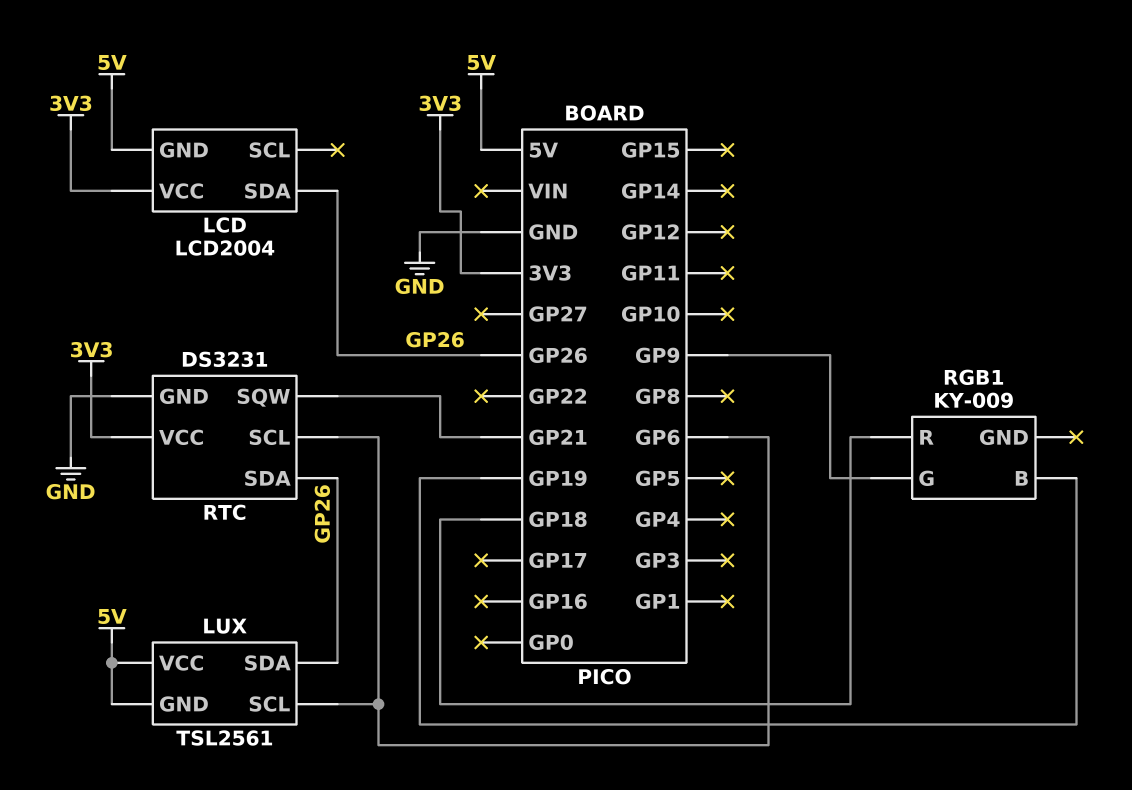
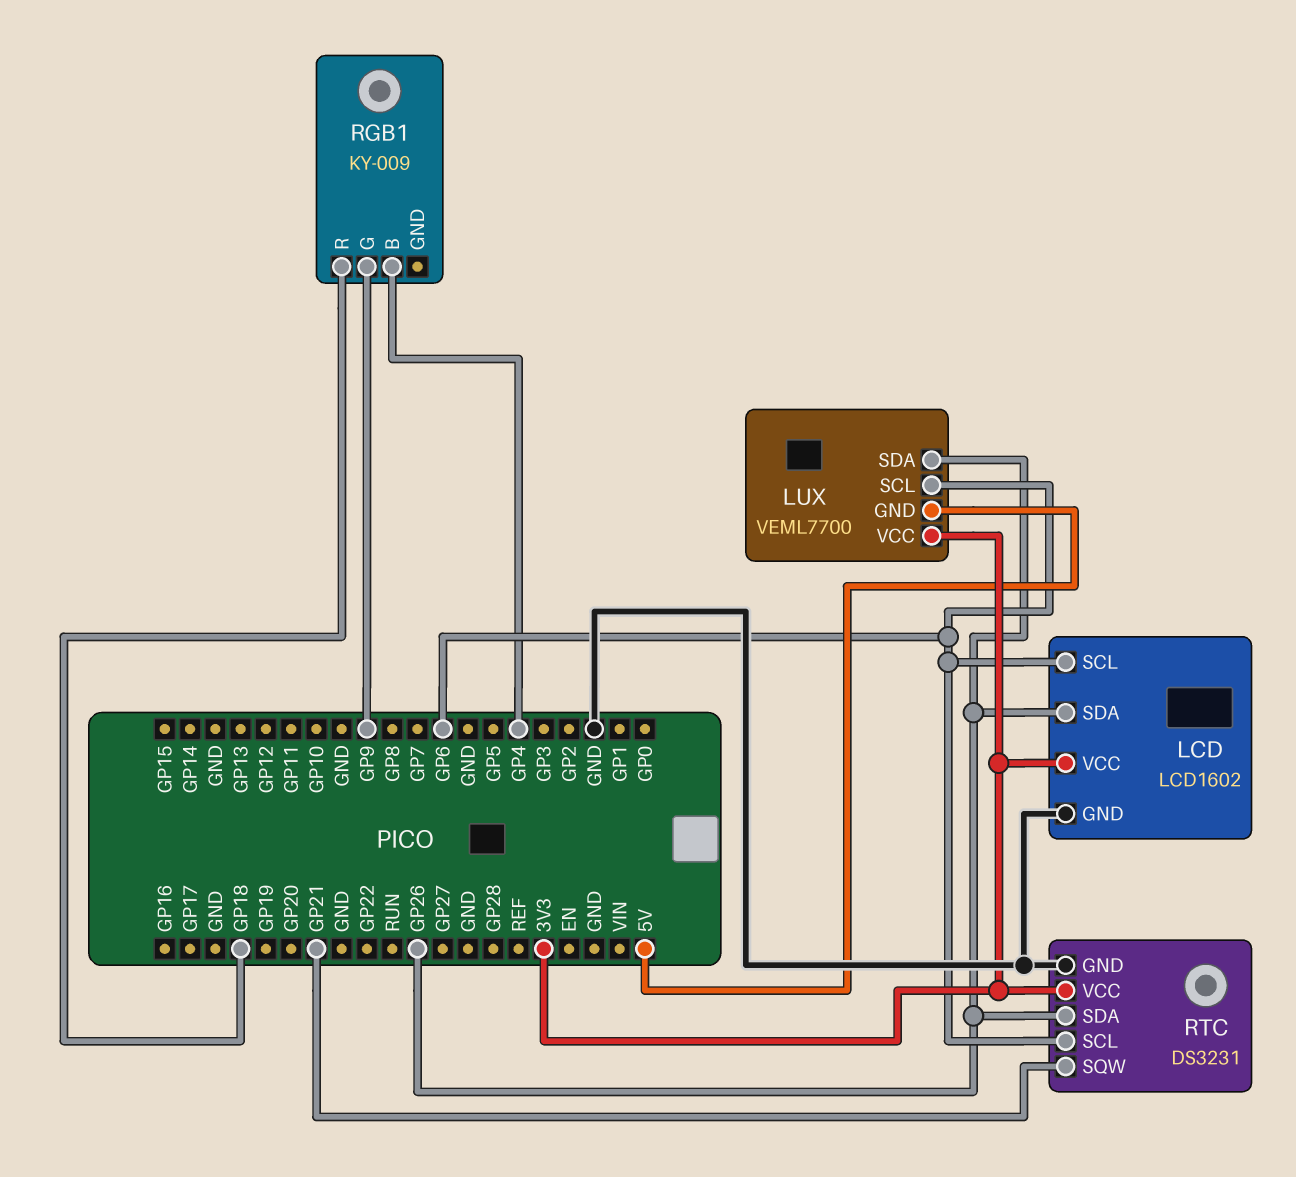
LCD: LCD2004 -> LCD1602
LCD pin GND: 5V -> GND
LCD pin SCL: none -> GP6
LUX: TSL2561 -> VEML7700
LUX pin VCC: 5V -> 3V3
RGB1 pin B: GP19 -> GP4

